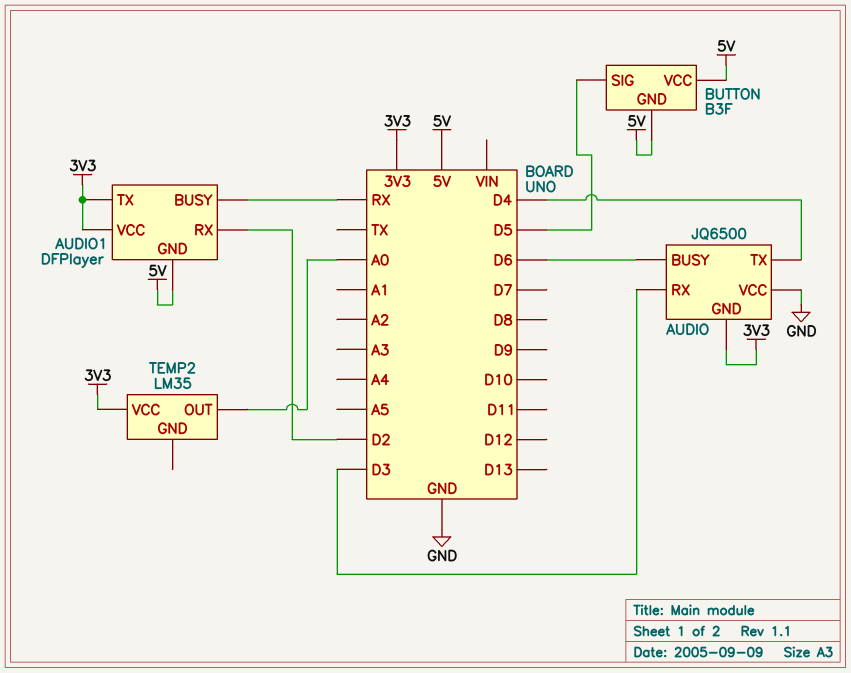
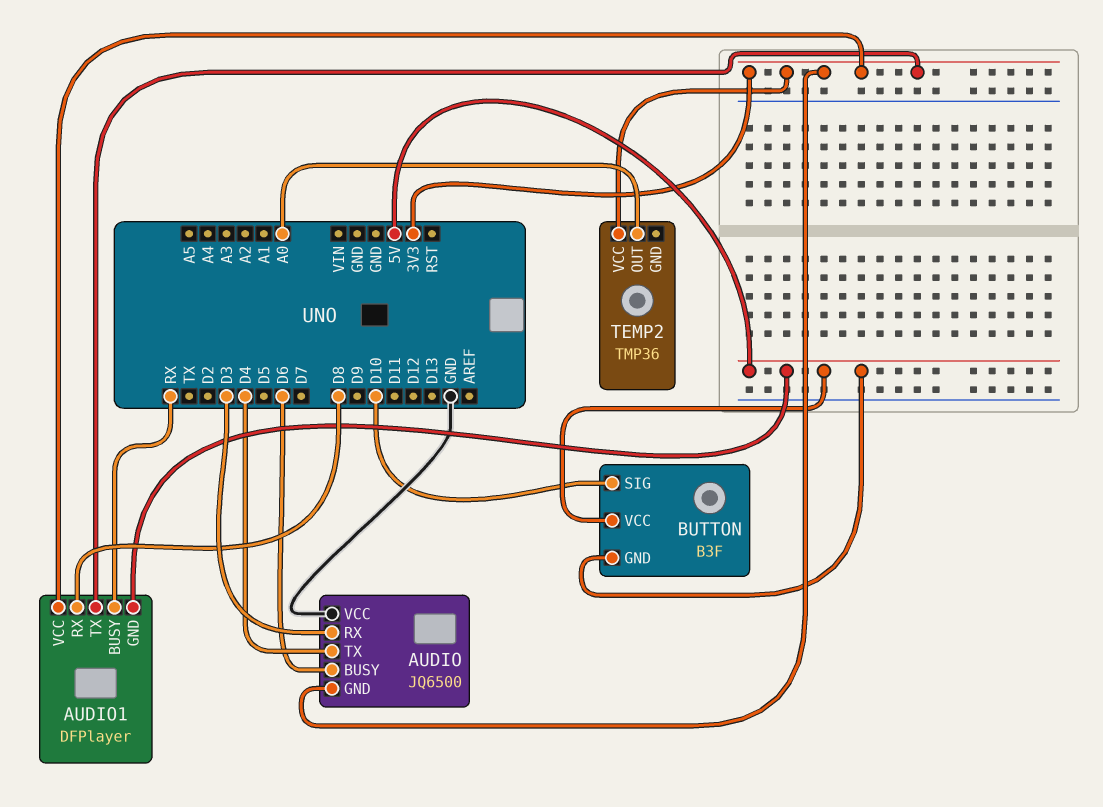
AUDIO1 pin RX: D2 -> D8
BUTTON pin SIG: D5 -> D10
TEMP2: LM35 -> TMP36

